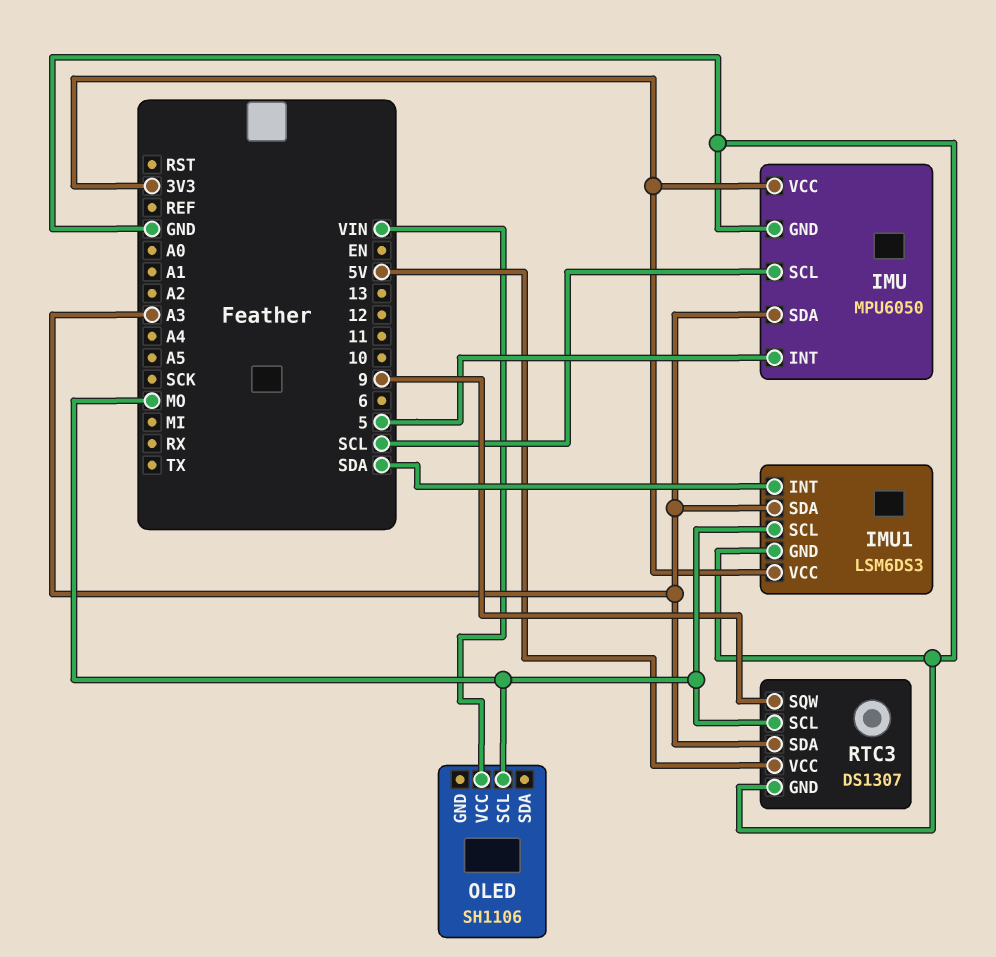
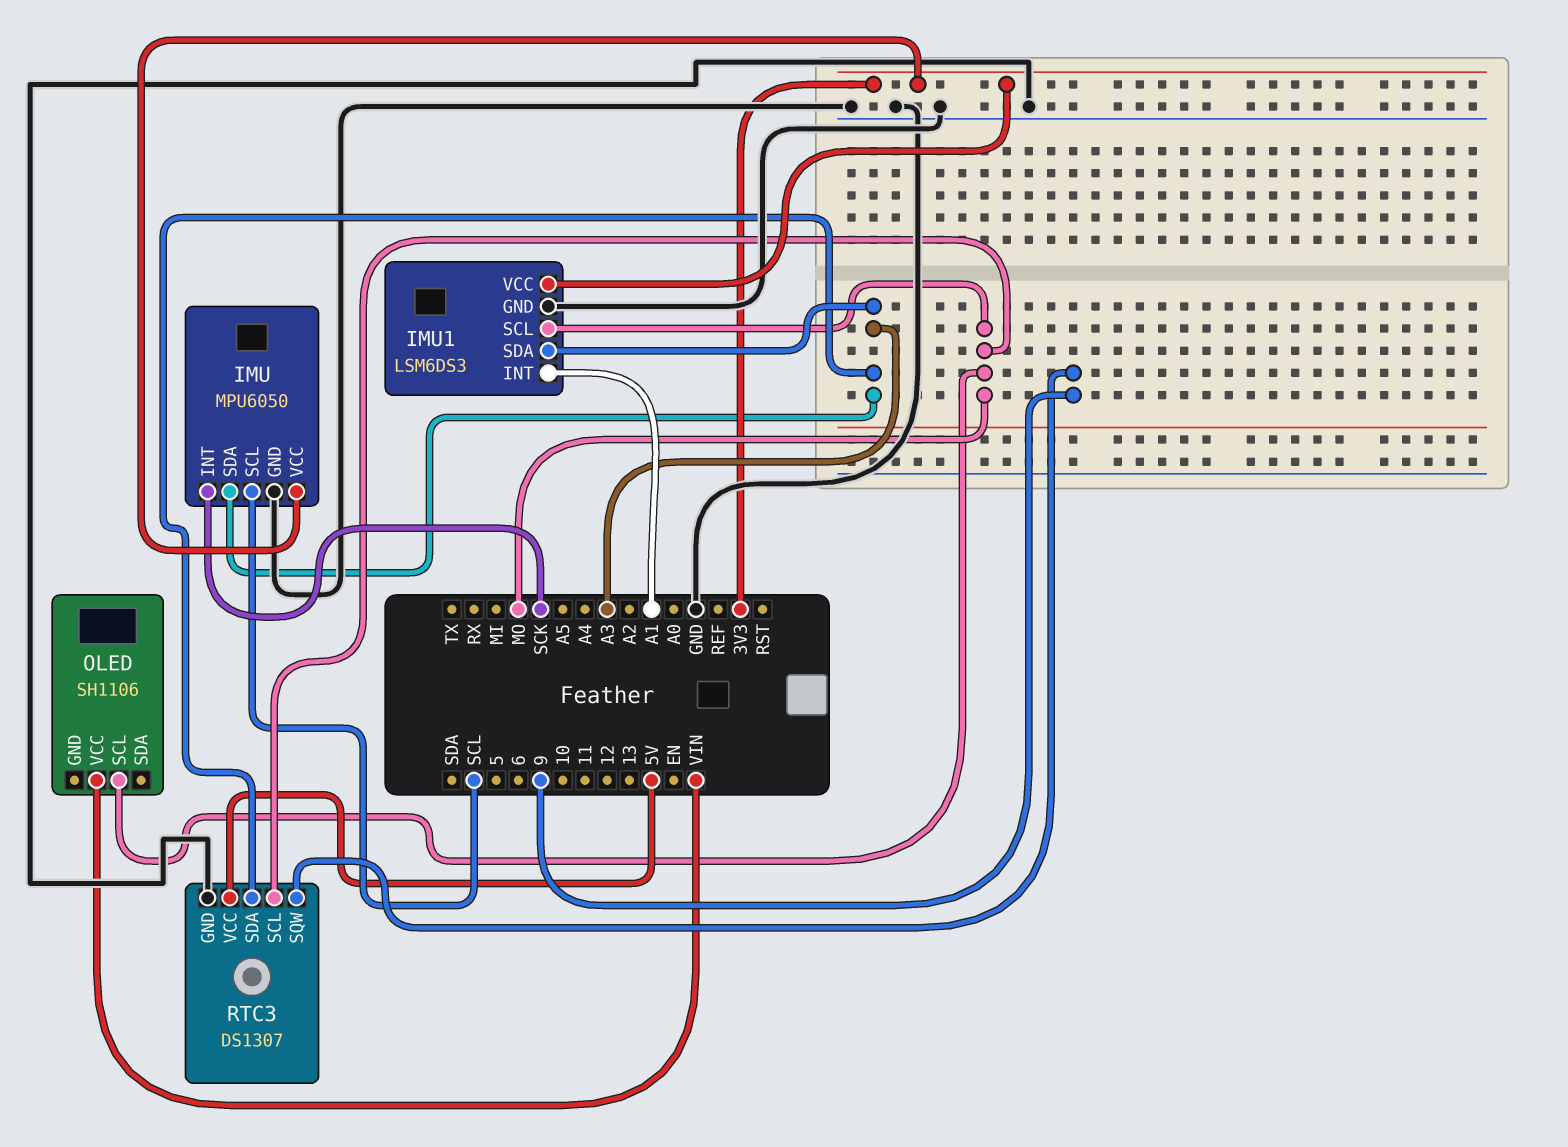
IMU pin INT: 5 -> SCK
IMU1 pin INT: SDA -> A1

